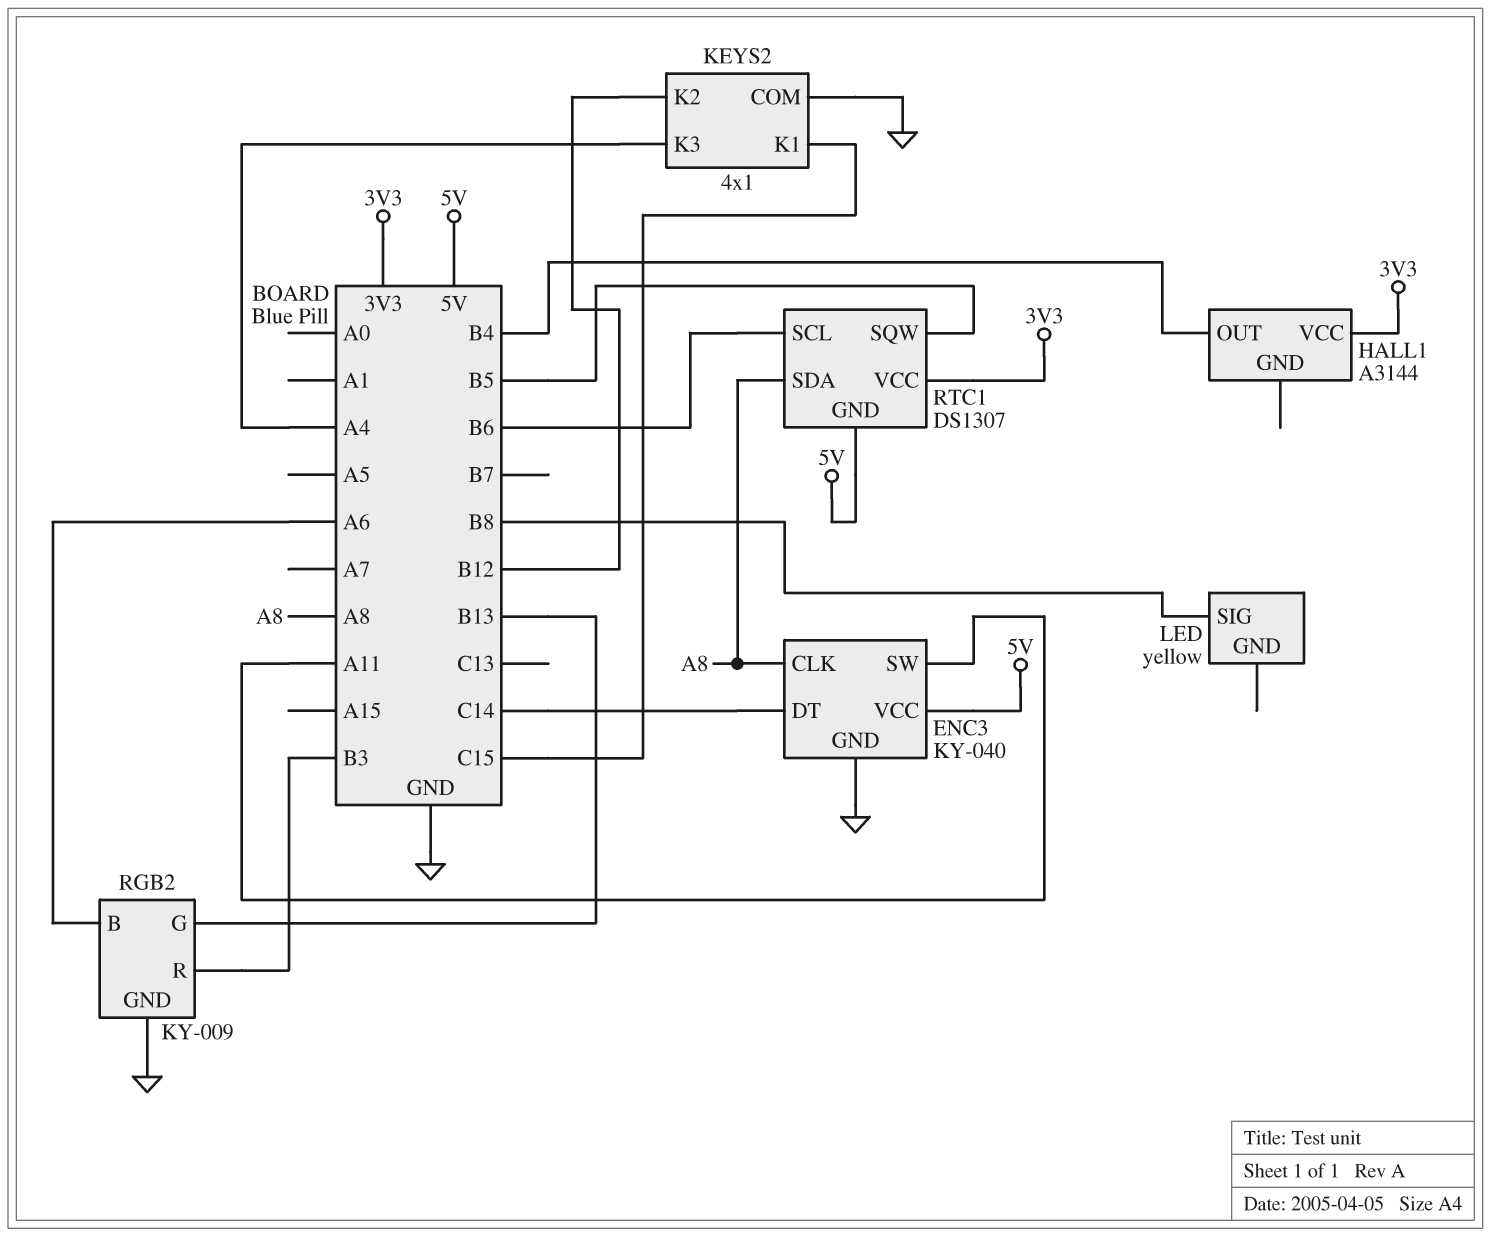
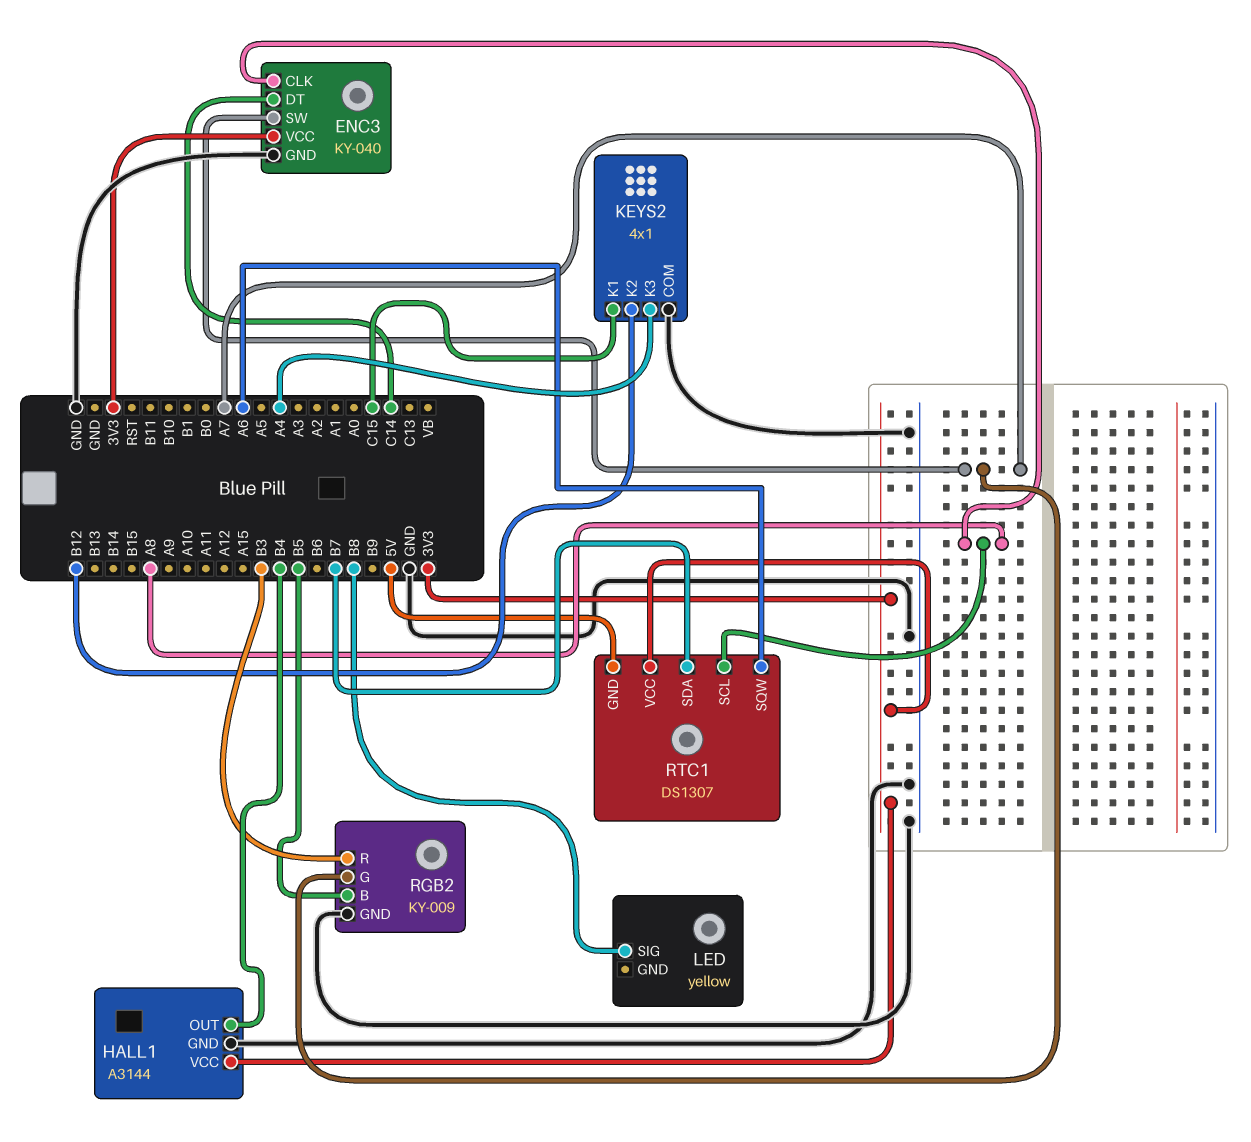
ENC3 pin SW: A11 -> A7
ENC3 pin VCC: 5V -> 3V3
HALL1 pin GND: none -> GND
RGB2 pin B: A6 -> B5
RGB2 pin G: B13 -> A7
RTC1 pin SCL: B6 -> A8
RTC1 pin SDA: A8 -> B7
RTC1 pin SQW: B5 -> A6

